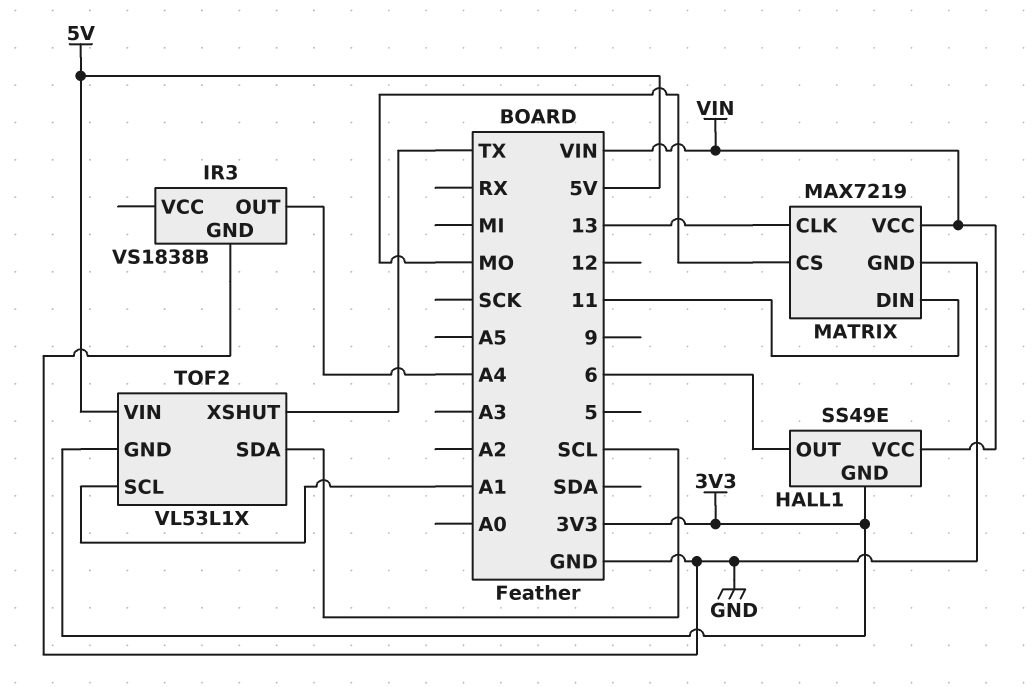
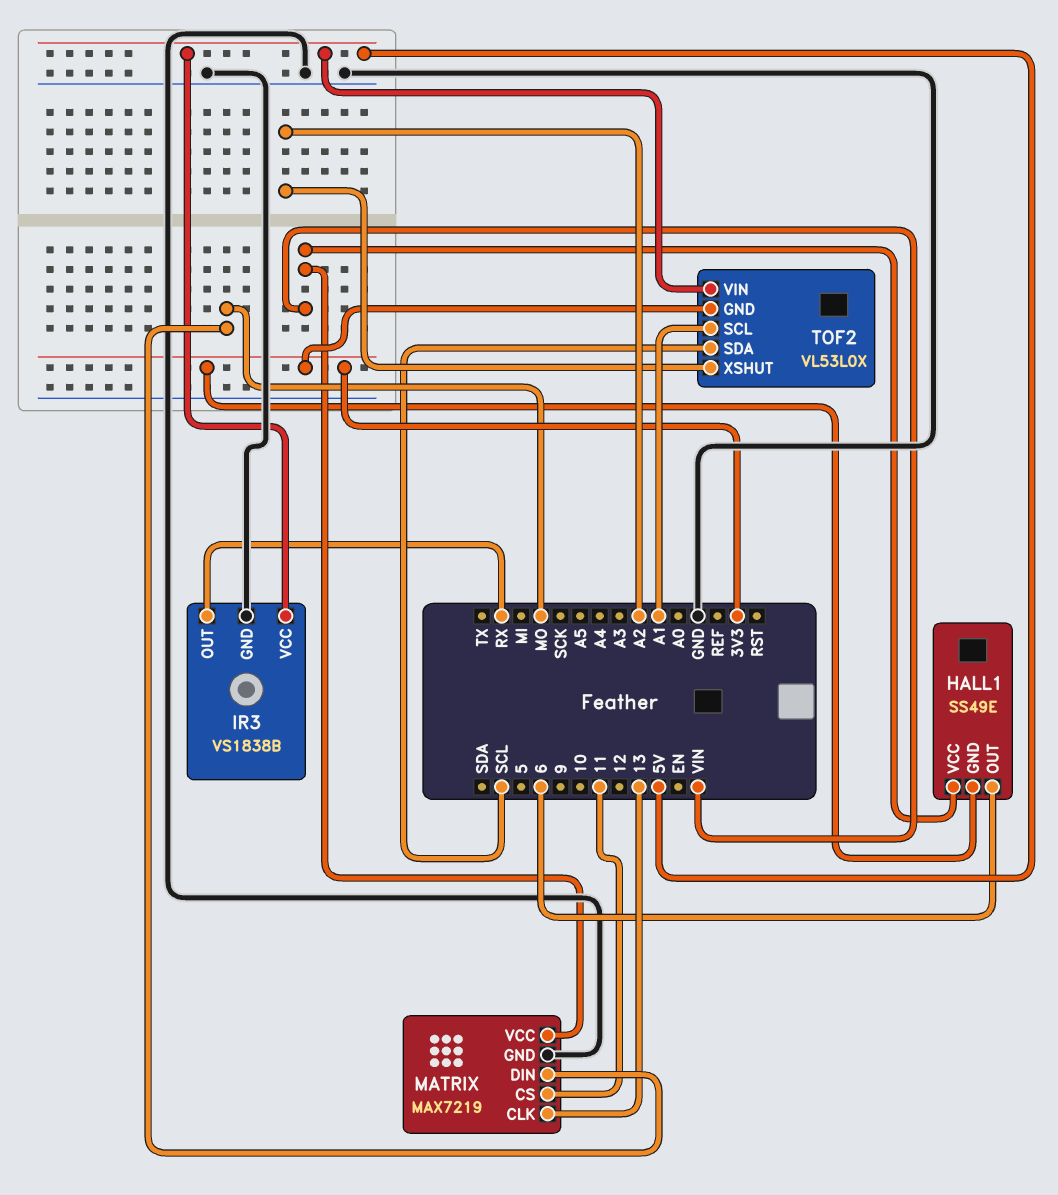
IR3 pin OUT: A4 -> RX
IR3 pin VCC: none -> 5V
MATRIX pin CS: MO -> 11
MATRIX pin DIN: 11 -> MO
TOF2: VL53L1X -> VL53L0X
TOF2 pin XSHUT: TX -> A2

